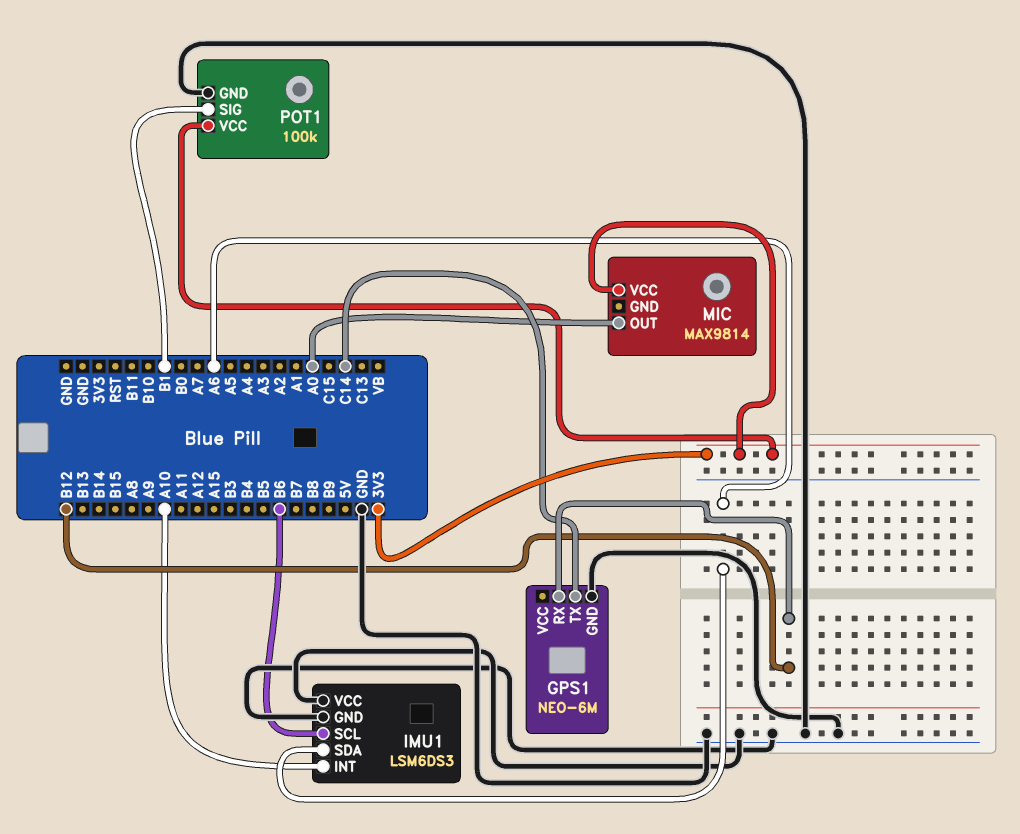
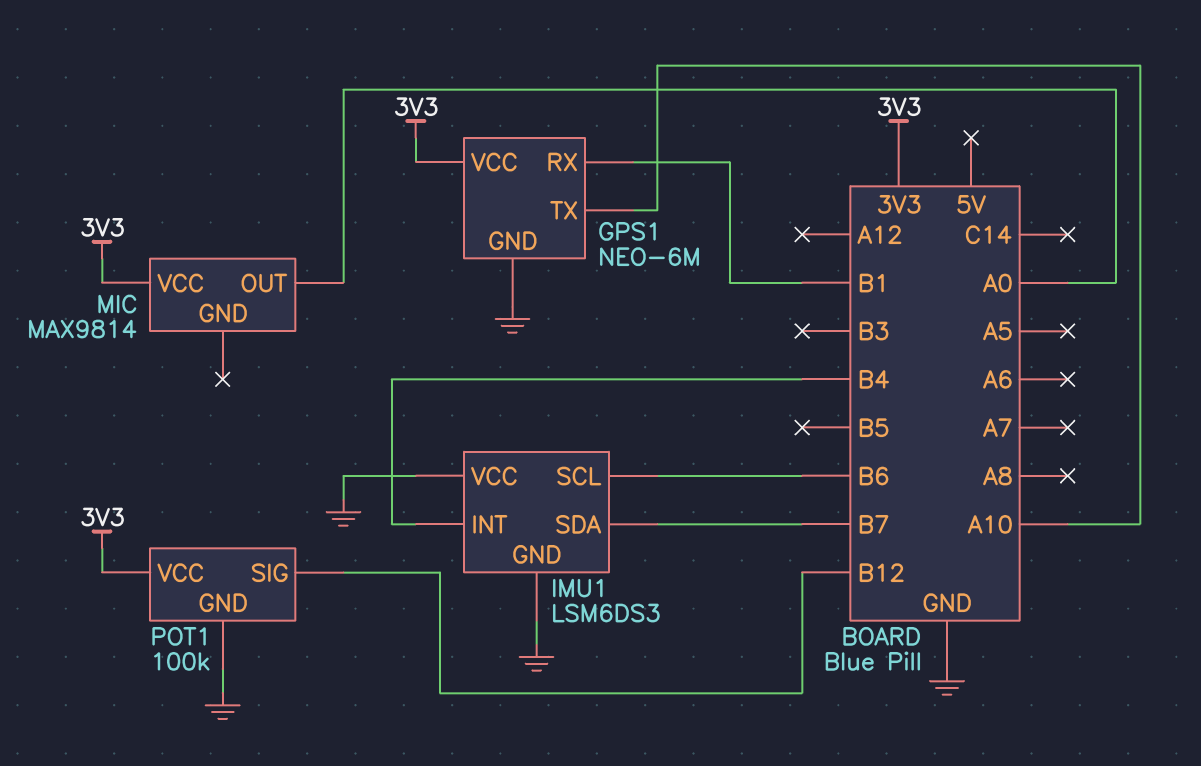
GPS1 pin RX: B12 -> B1
GPS1 pin TX: C14 -> A10
GPS1 pin VCC: none -> 3V3
IMU1 pin INT: A10 -> B4
IMU1 pin SDA: A6 -> B7
POT1 pin SIG: B1 -> B12

